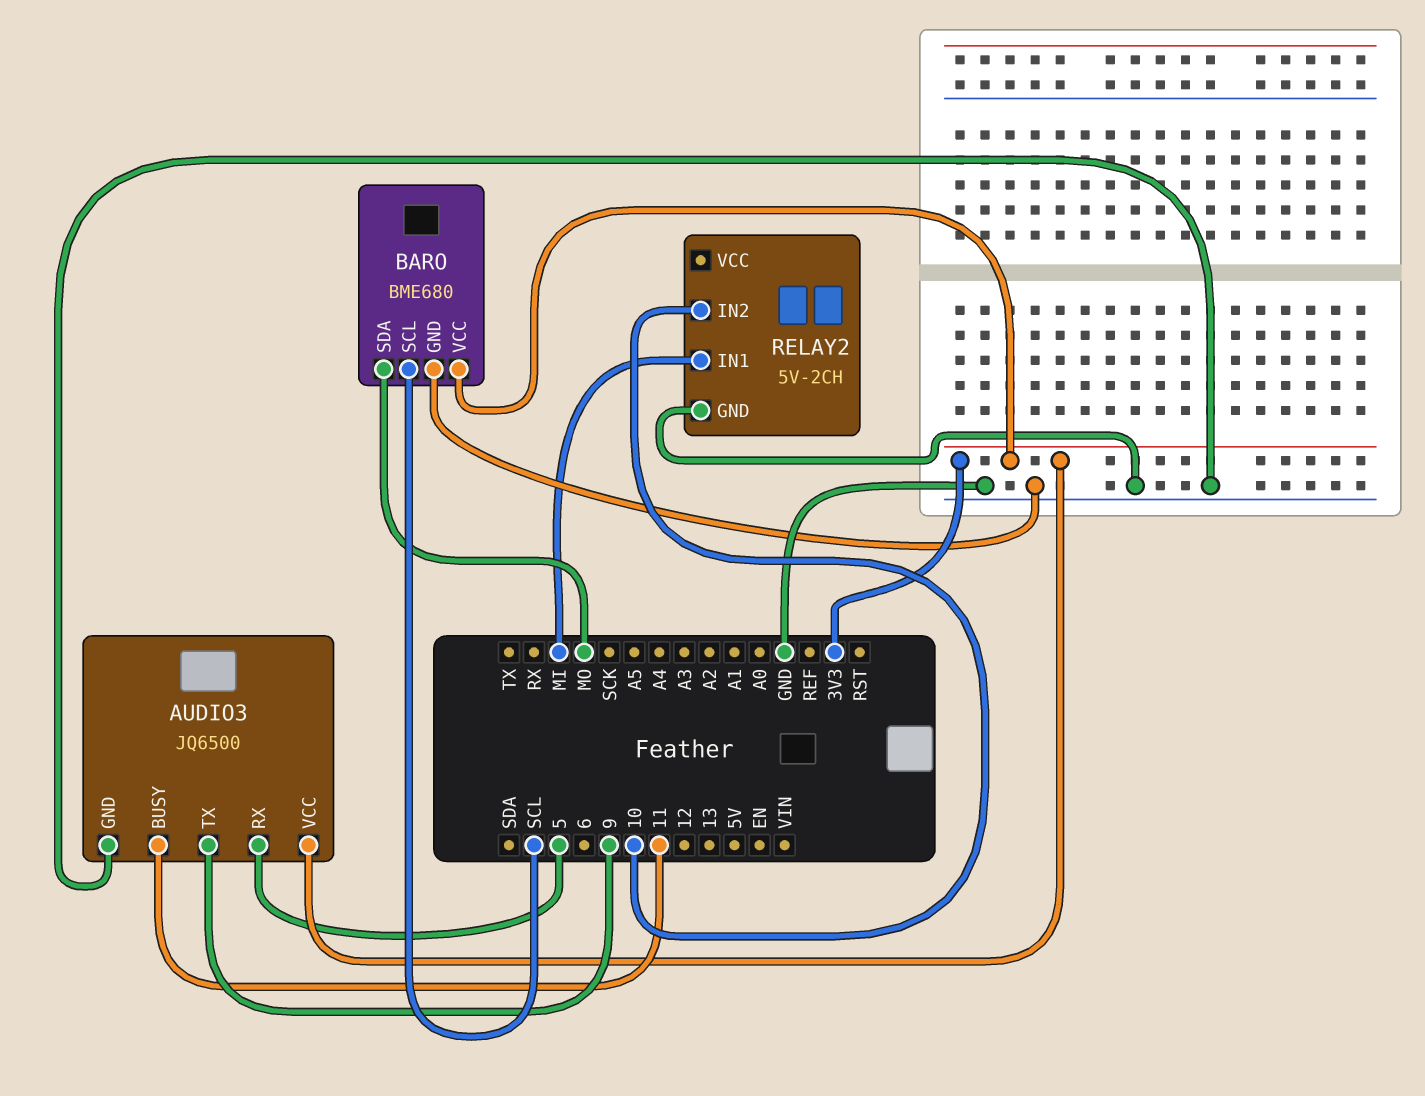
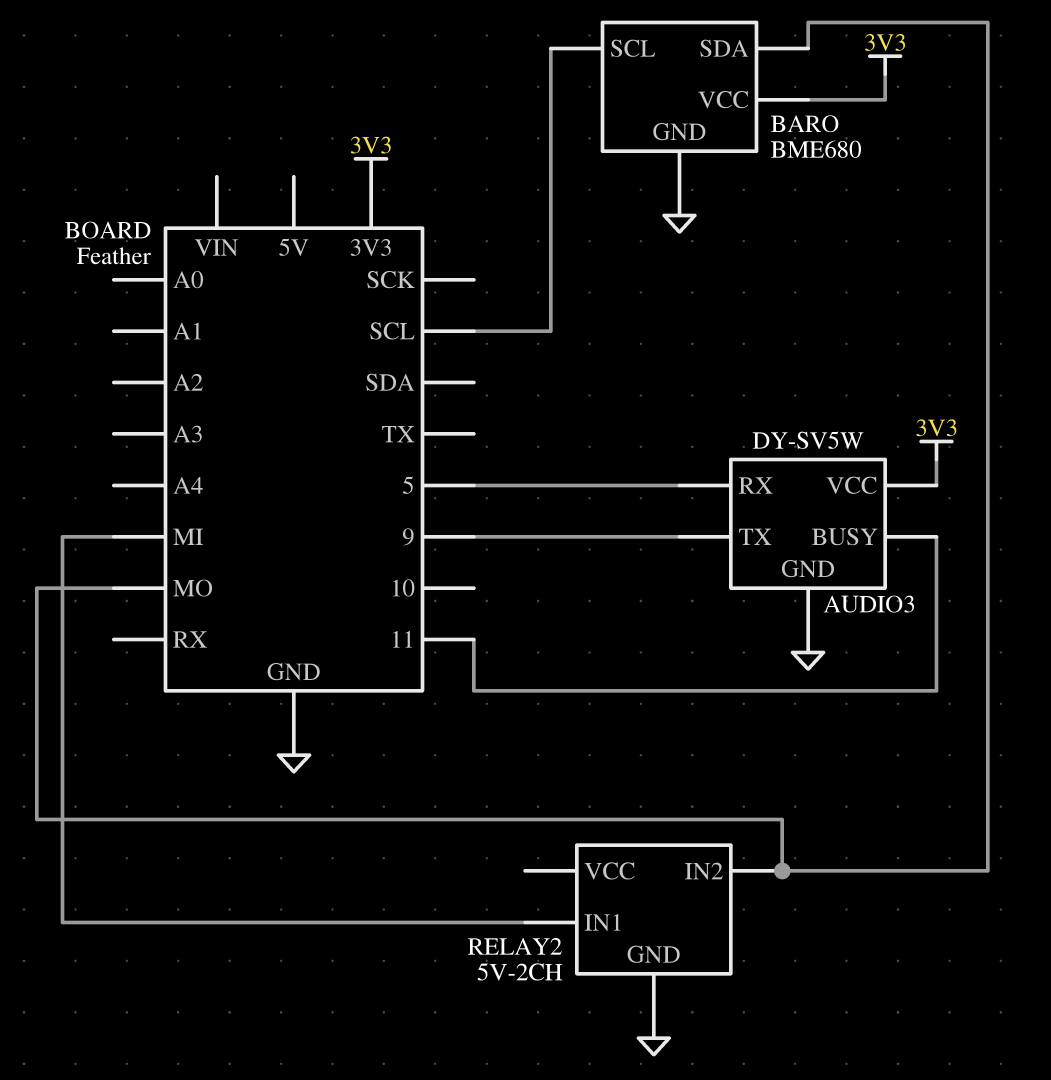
AUDIO3: JQ6500 -> DY-SV5W
RELAY2 pin IN2: 10 -> MO

